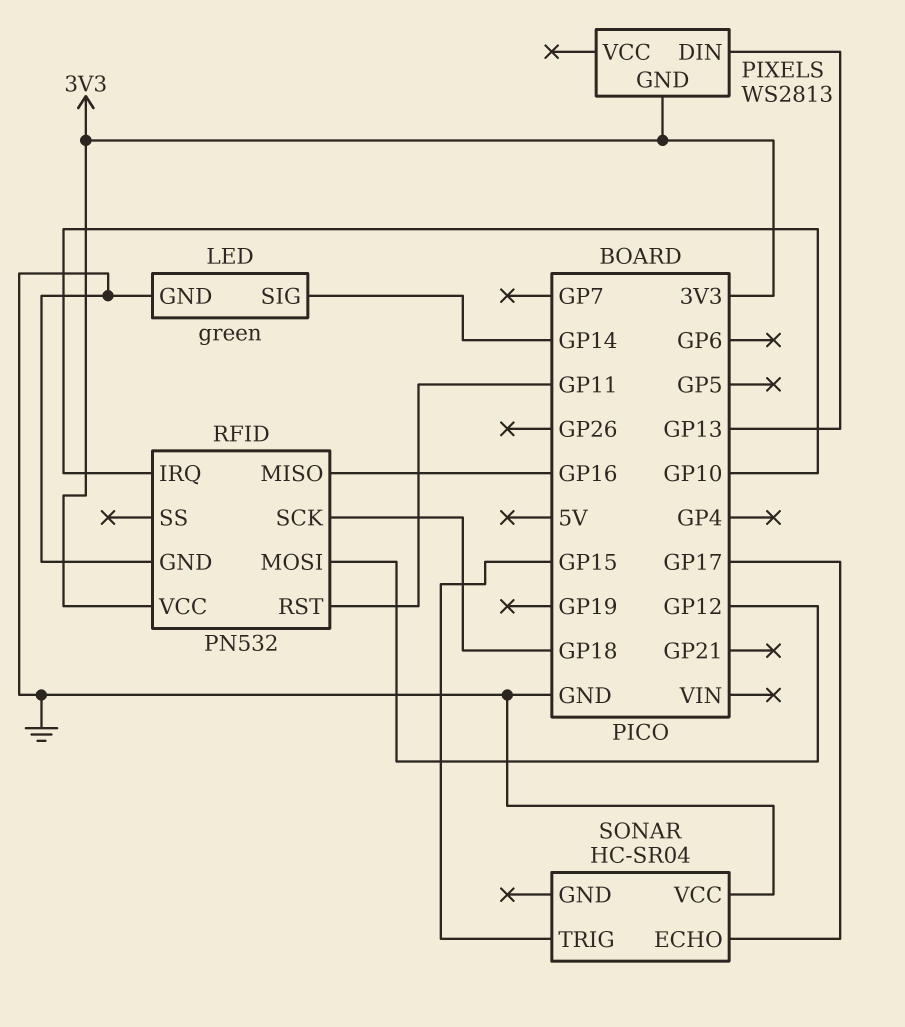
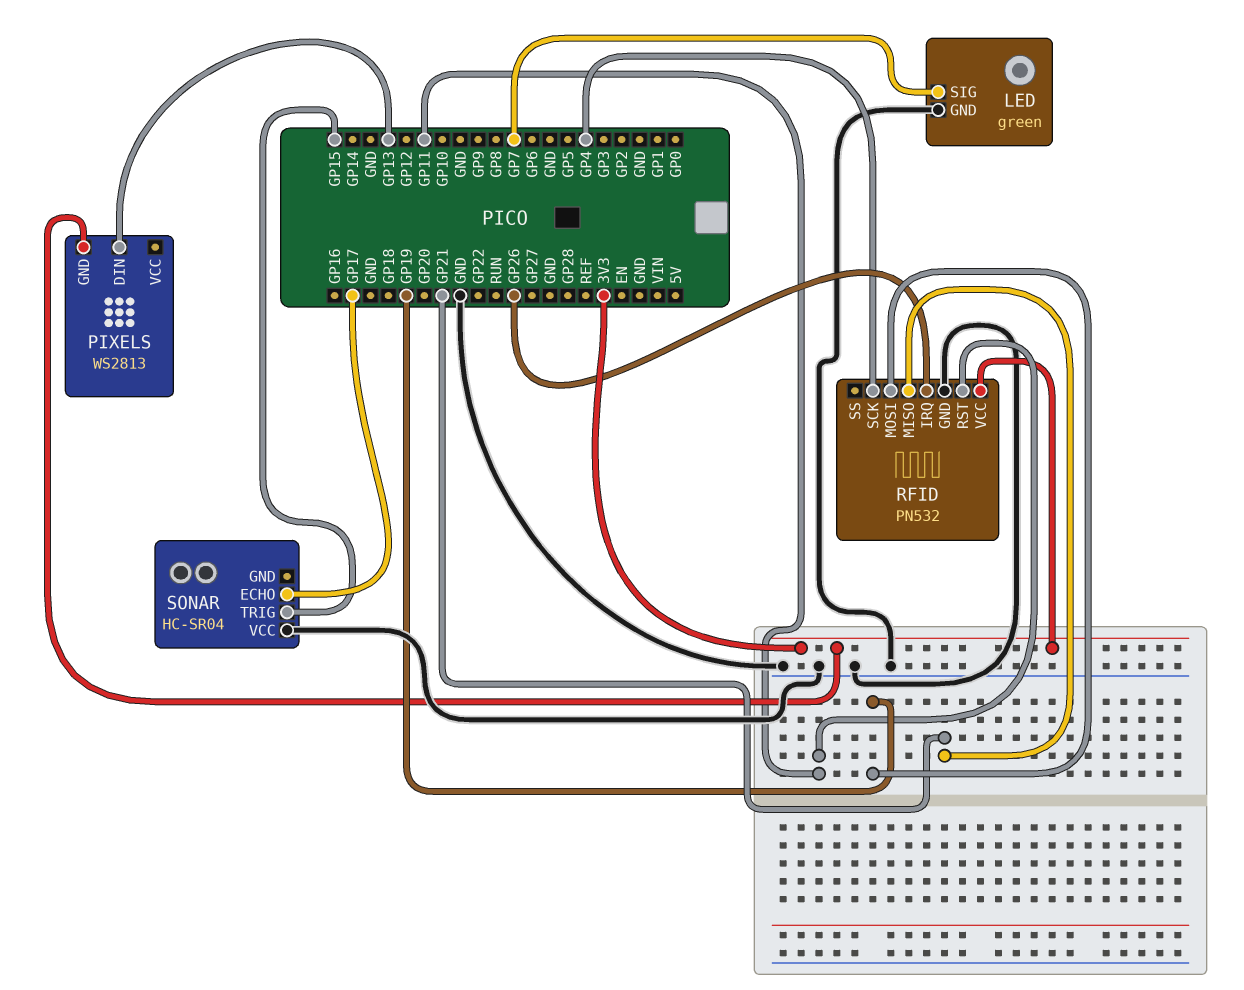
LED pin SIG: GP14 -> GP7
RFID pin IRQ: GP10 -> GP26
RFID pin MISO: GP16 -> GP21
RFID pin MOSI: GP12 -> GP19
RFID pin SCK: GP18 -> GP4

